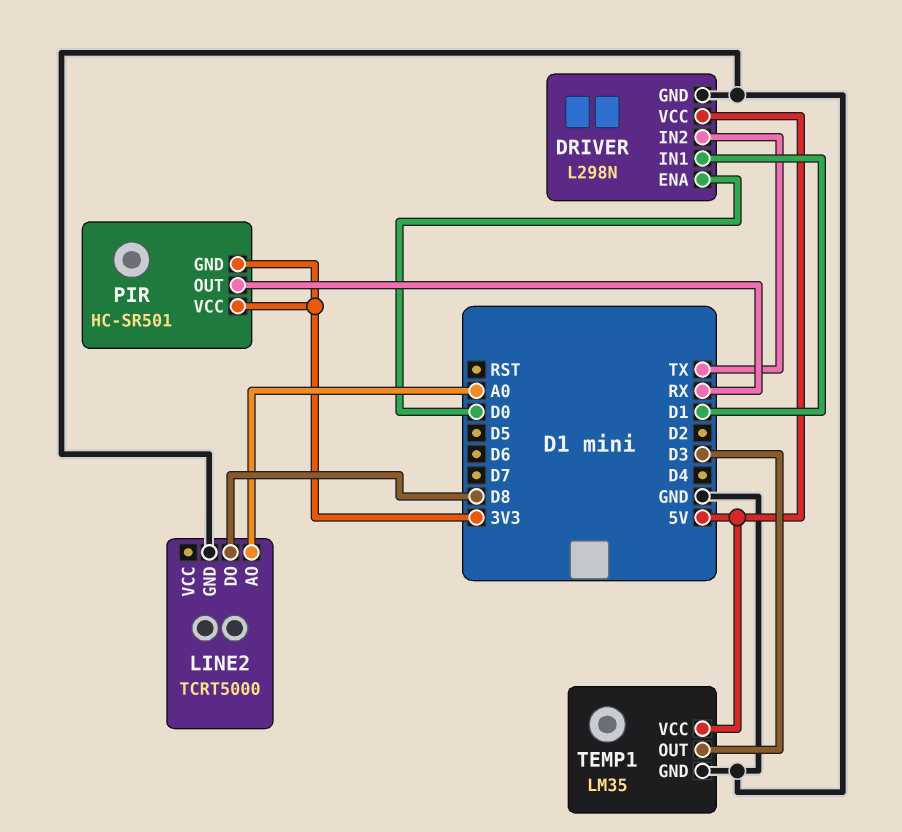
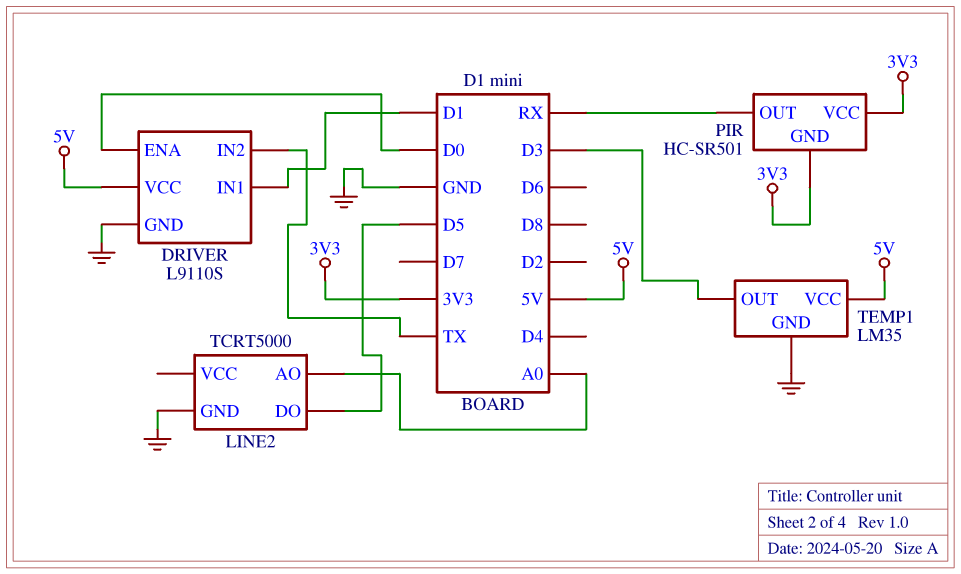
DRIVER: L298N -> L9110S
LINE2 pin DO: D8 -> D5

